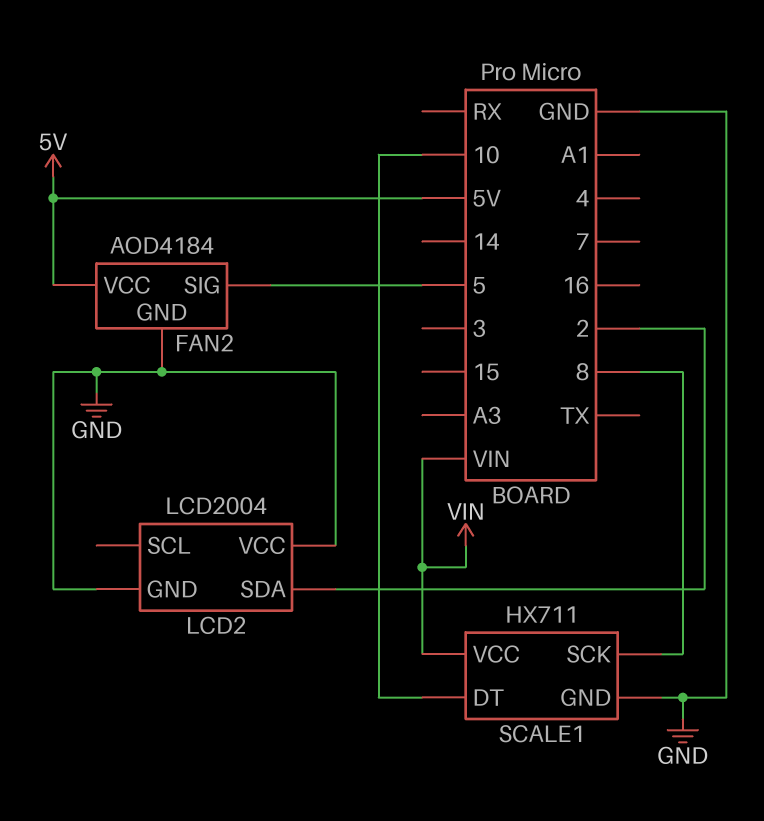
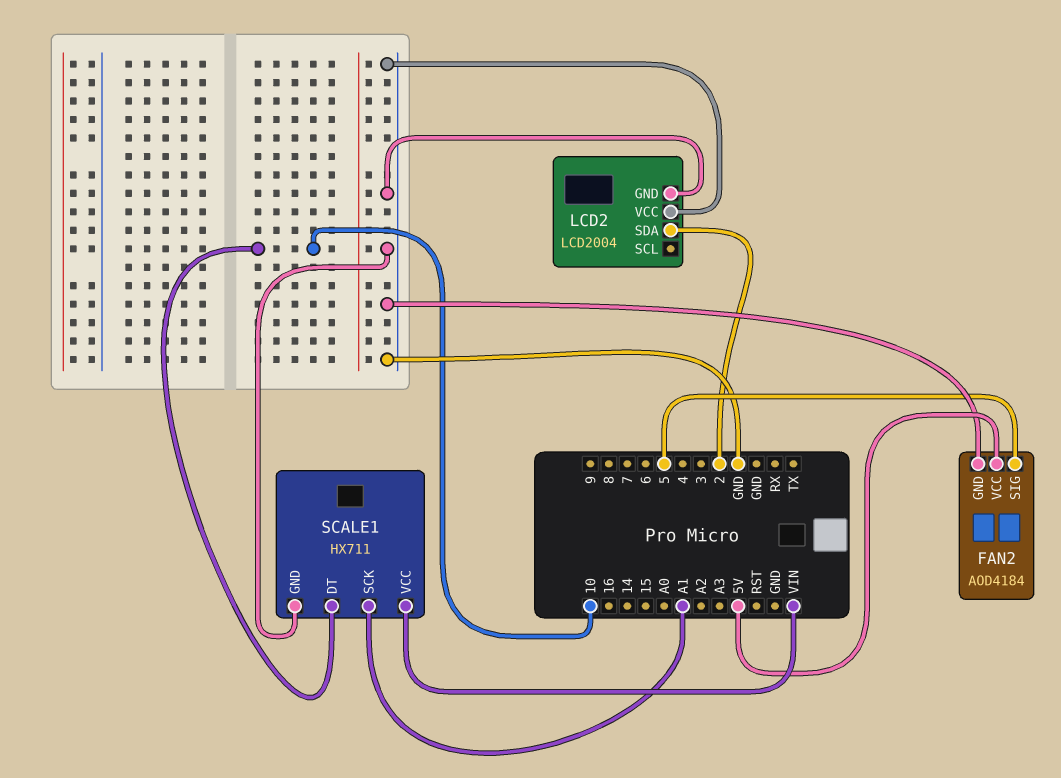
SCALE1 pin SCK: 8 -> A1

